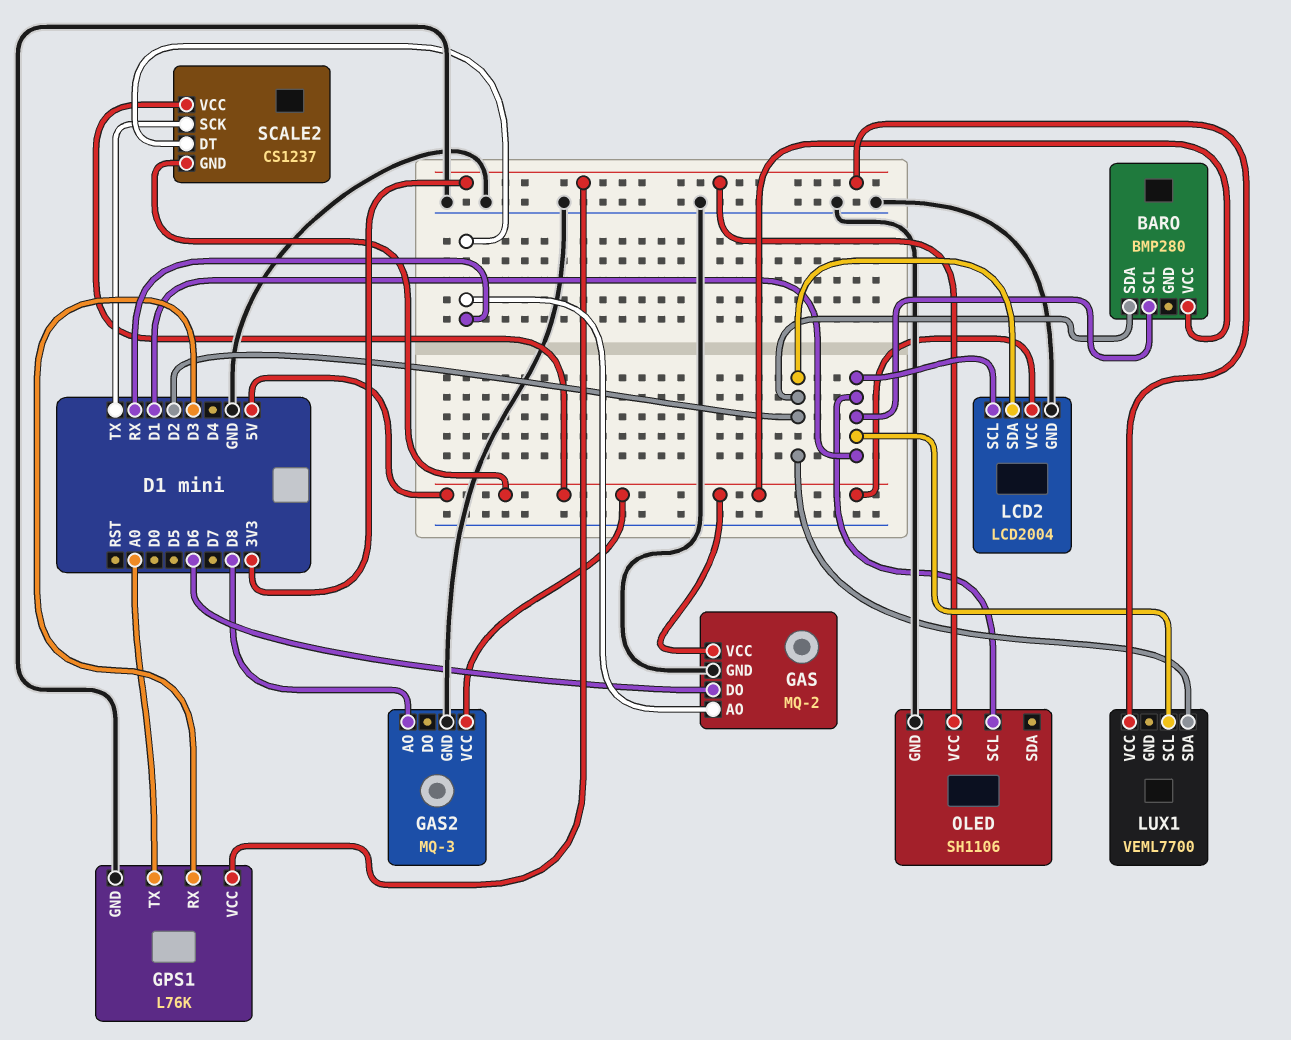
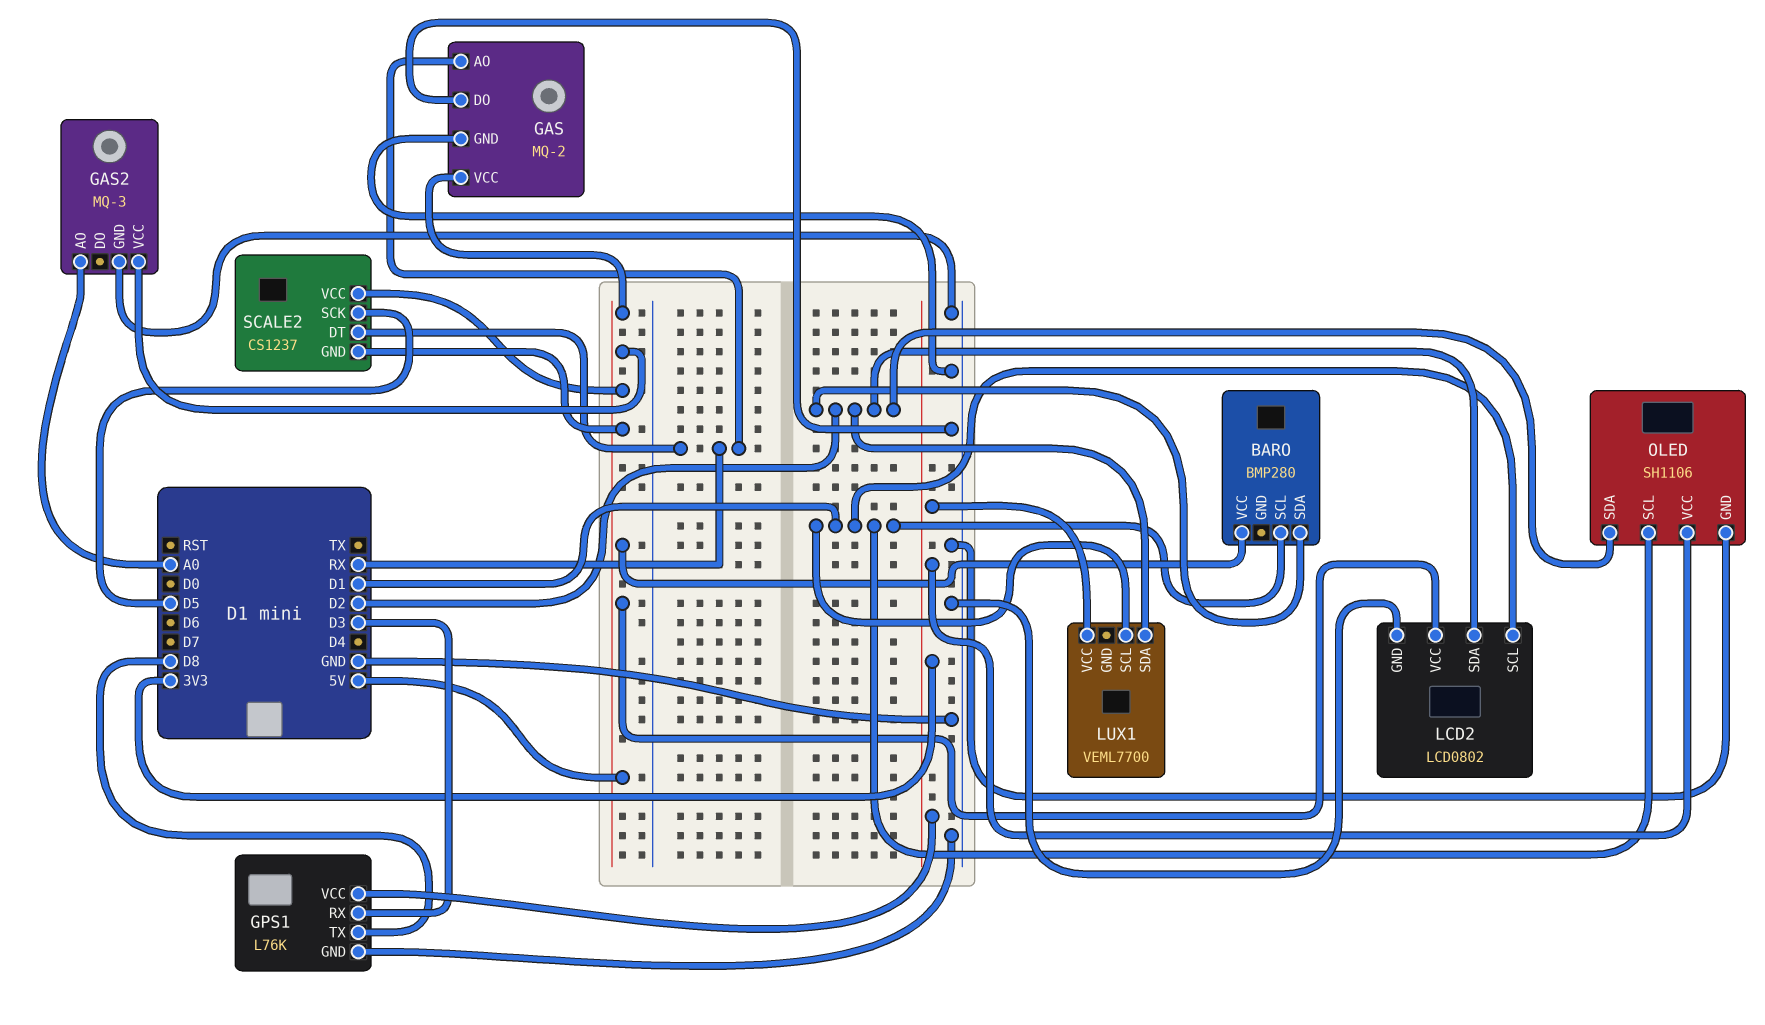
GAS pin DO: D6 -> GND
GAS2 pin AO: D8 -> A0
GPS1 pin TX: A0 -> D8
LCD2: LCD2004 -> LCD0802
OLED pin SDA: none -> D2
SCALE2 pin SCK: TX -> D5

